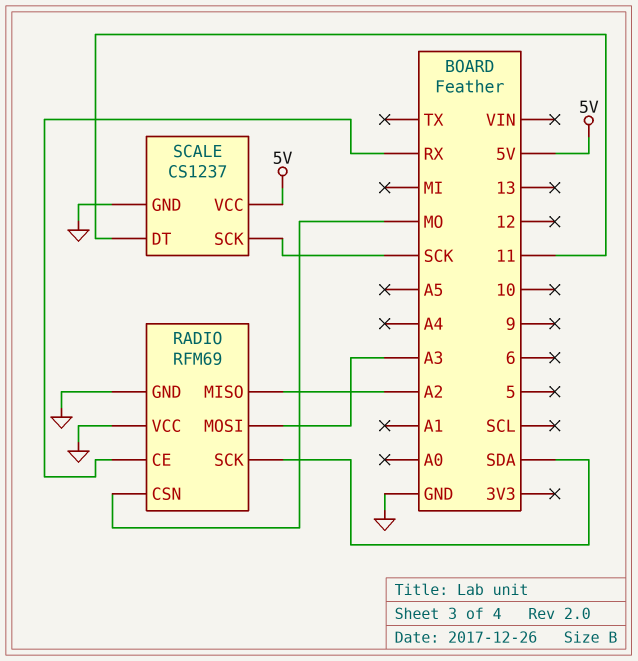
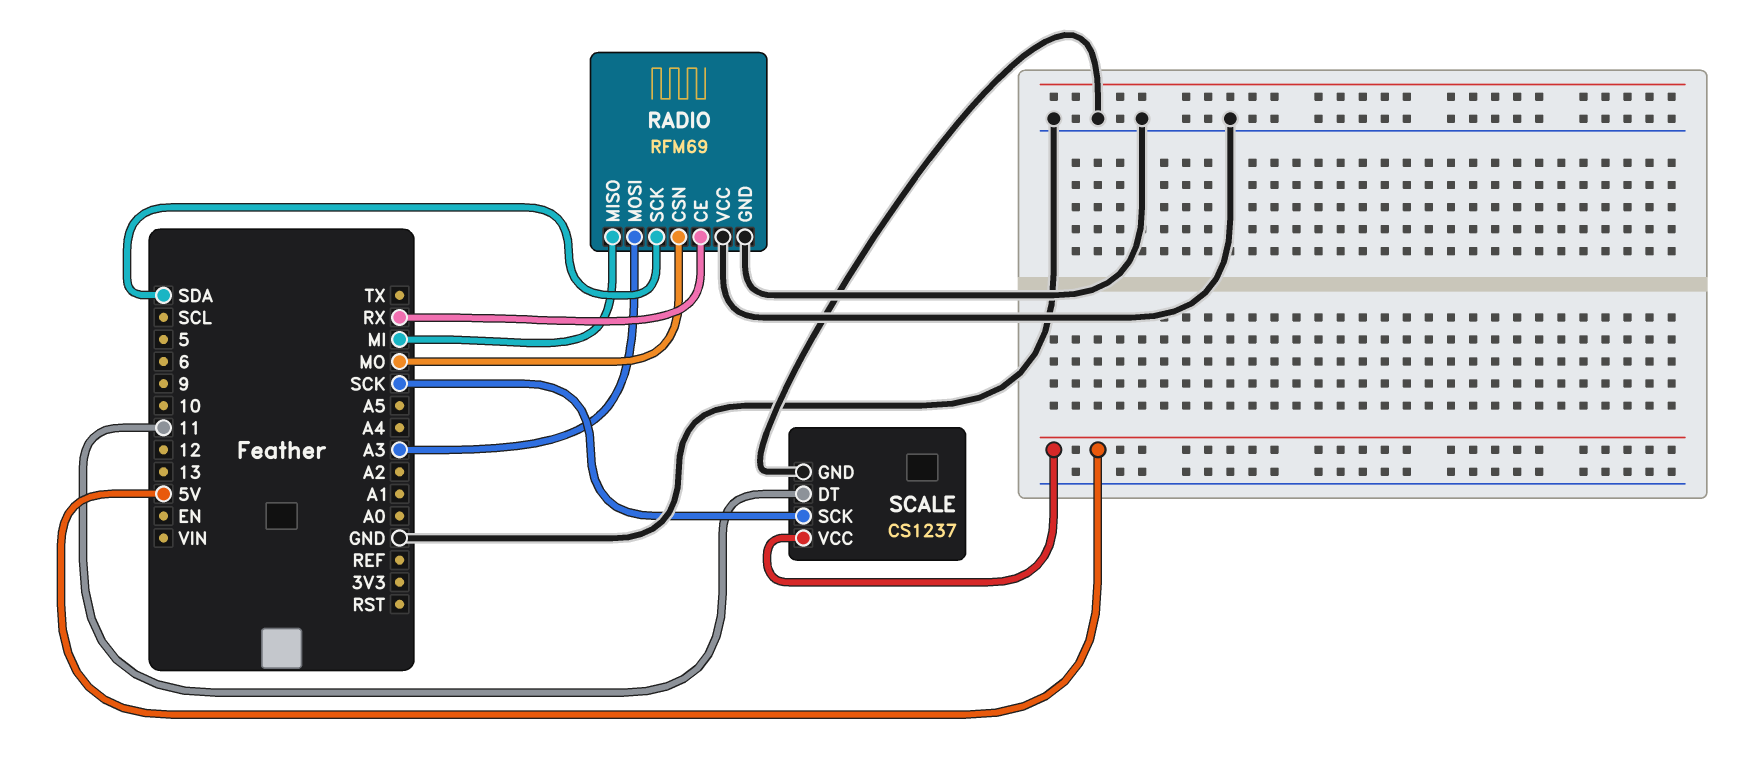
RADIO pin MISO: A2 -> MI

